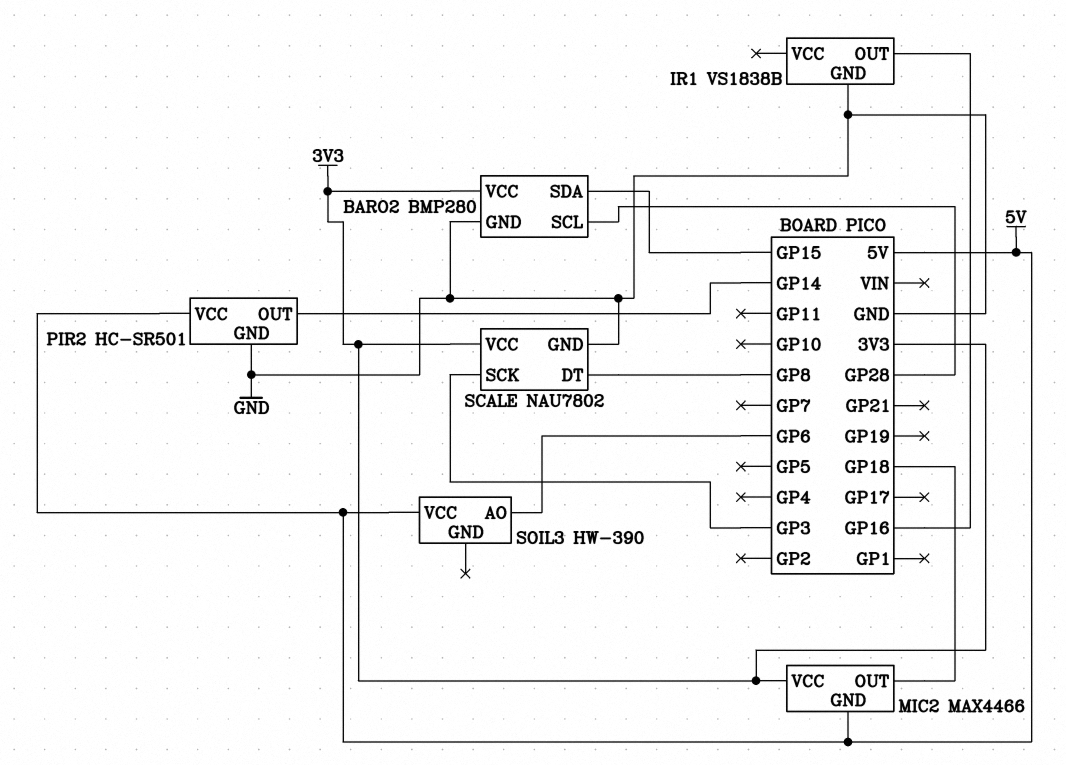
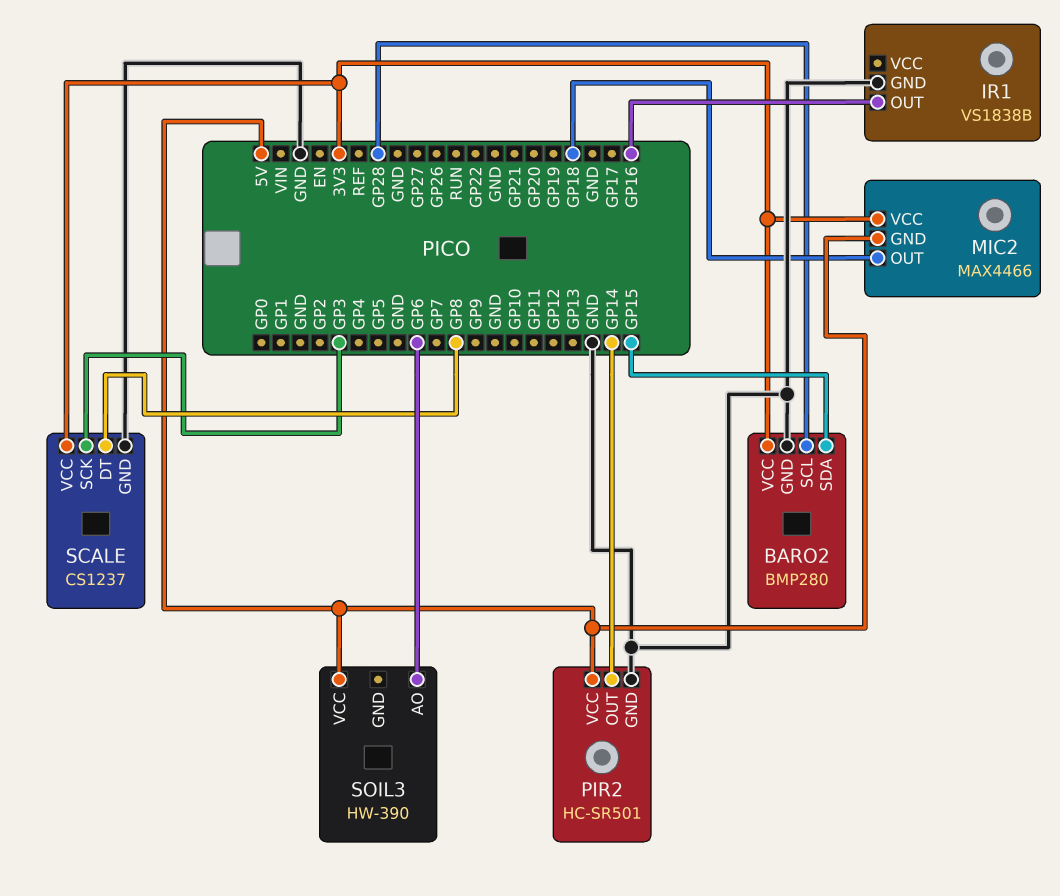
SCALE: NAU7802 -> CS1237

